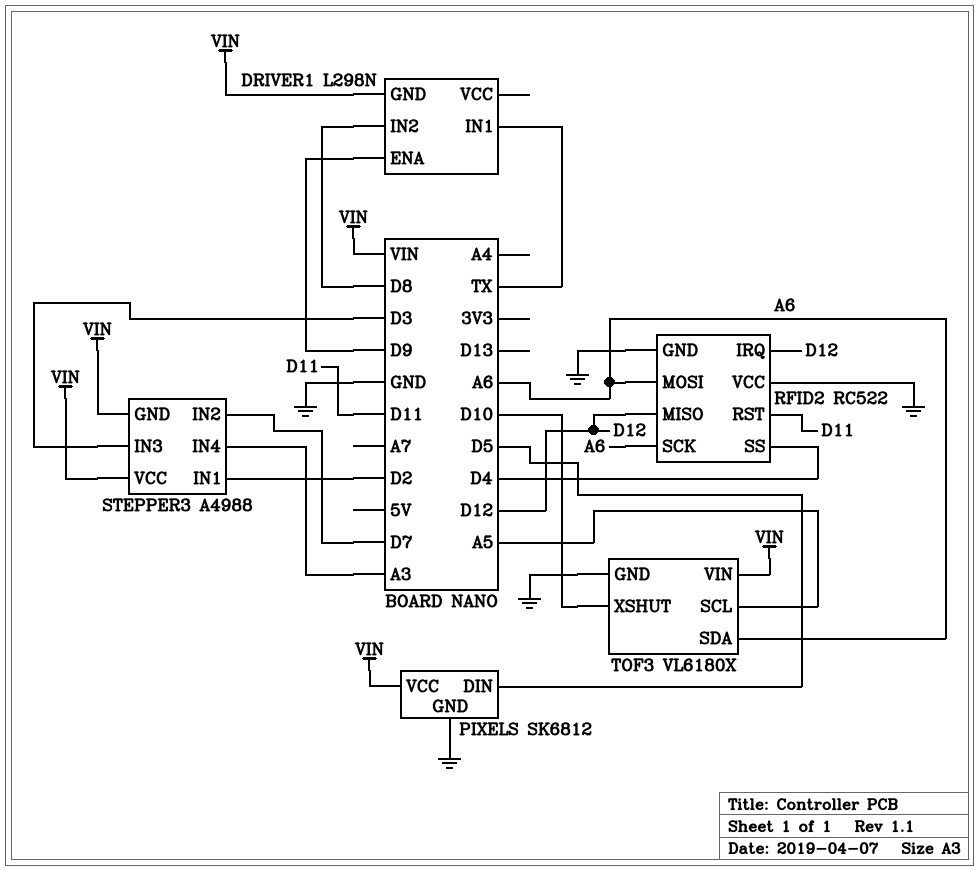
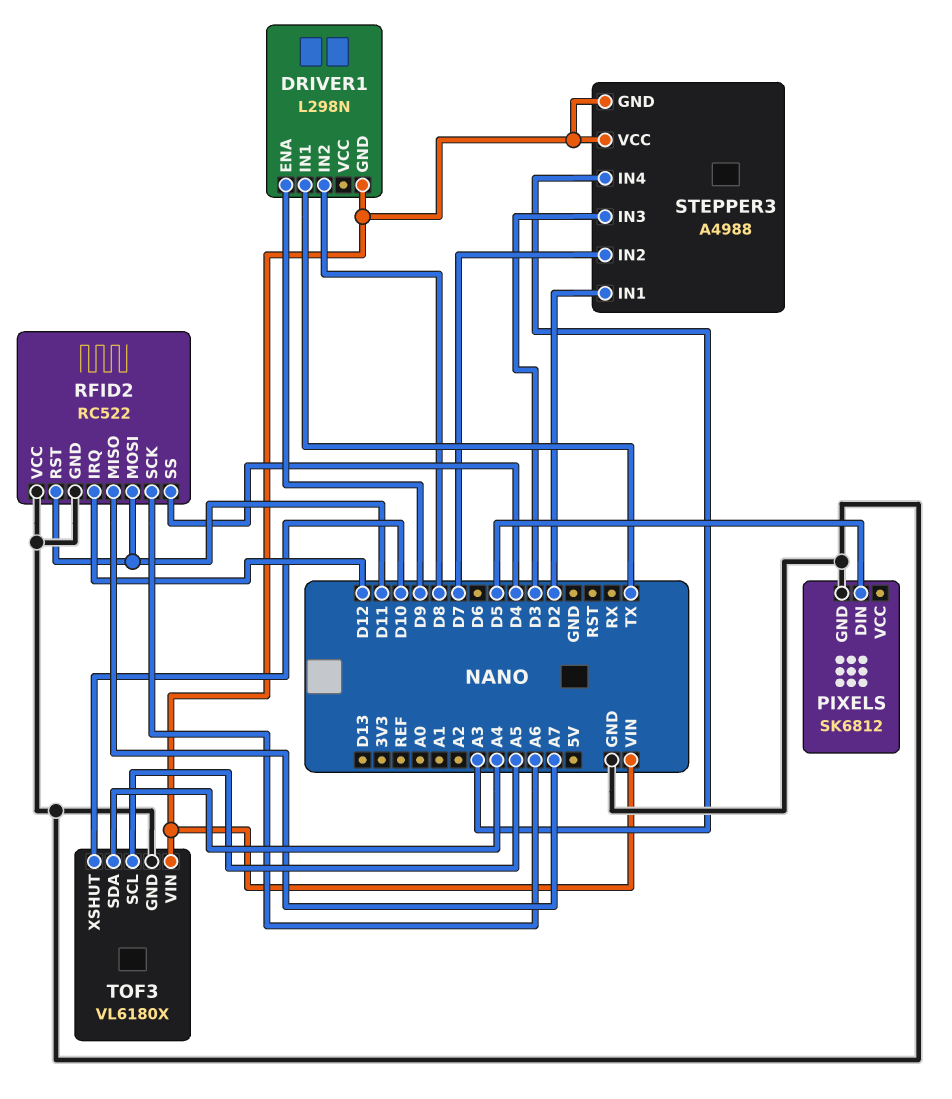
PIXELS pin VCC: VIN -> none
RFID2 pin MISO: D12 -> A7
RFID2 pin MOSI: A6 -> D11
TOF3 pin SDA: A6 -> A4

